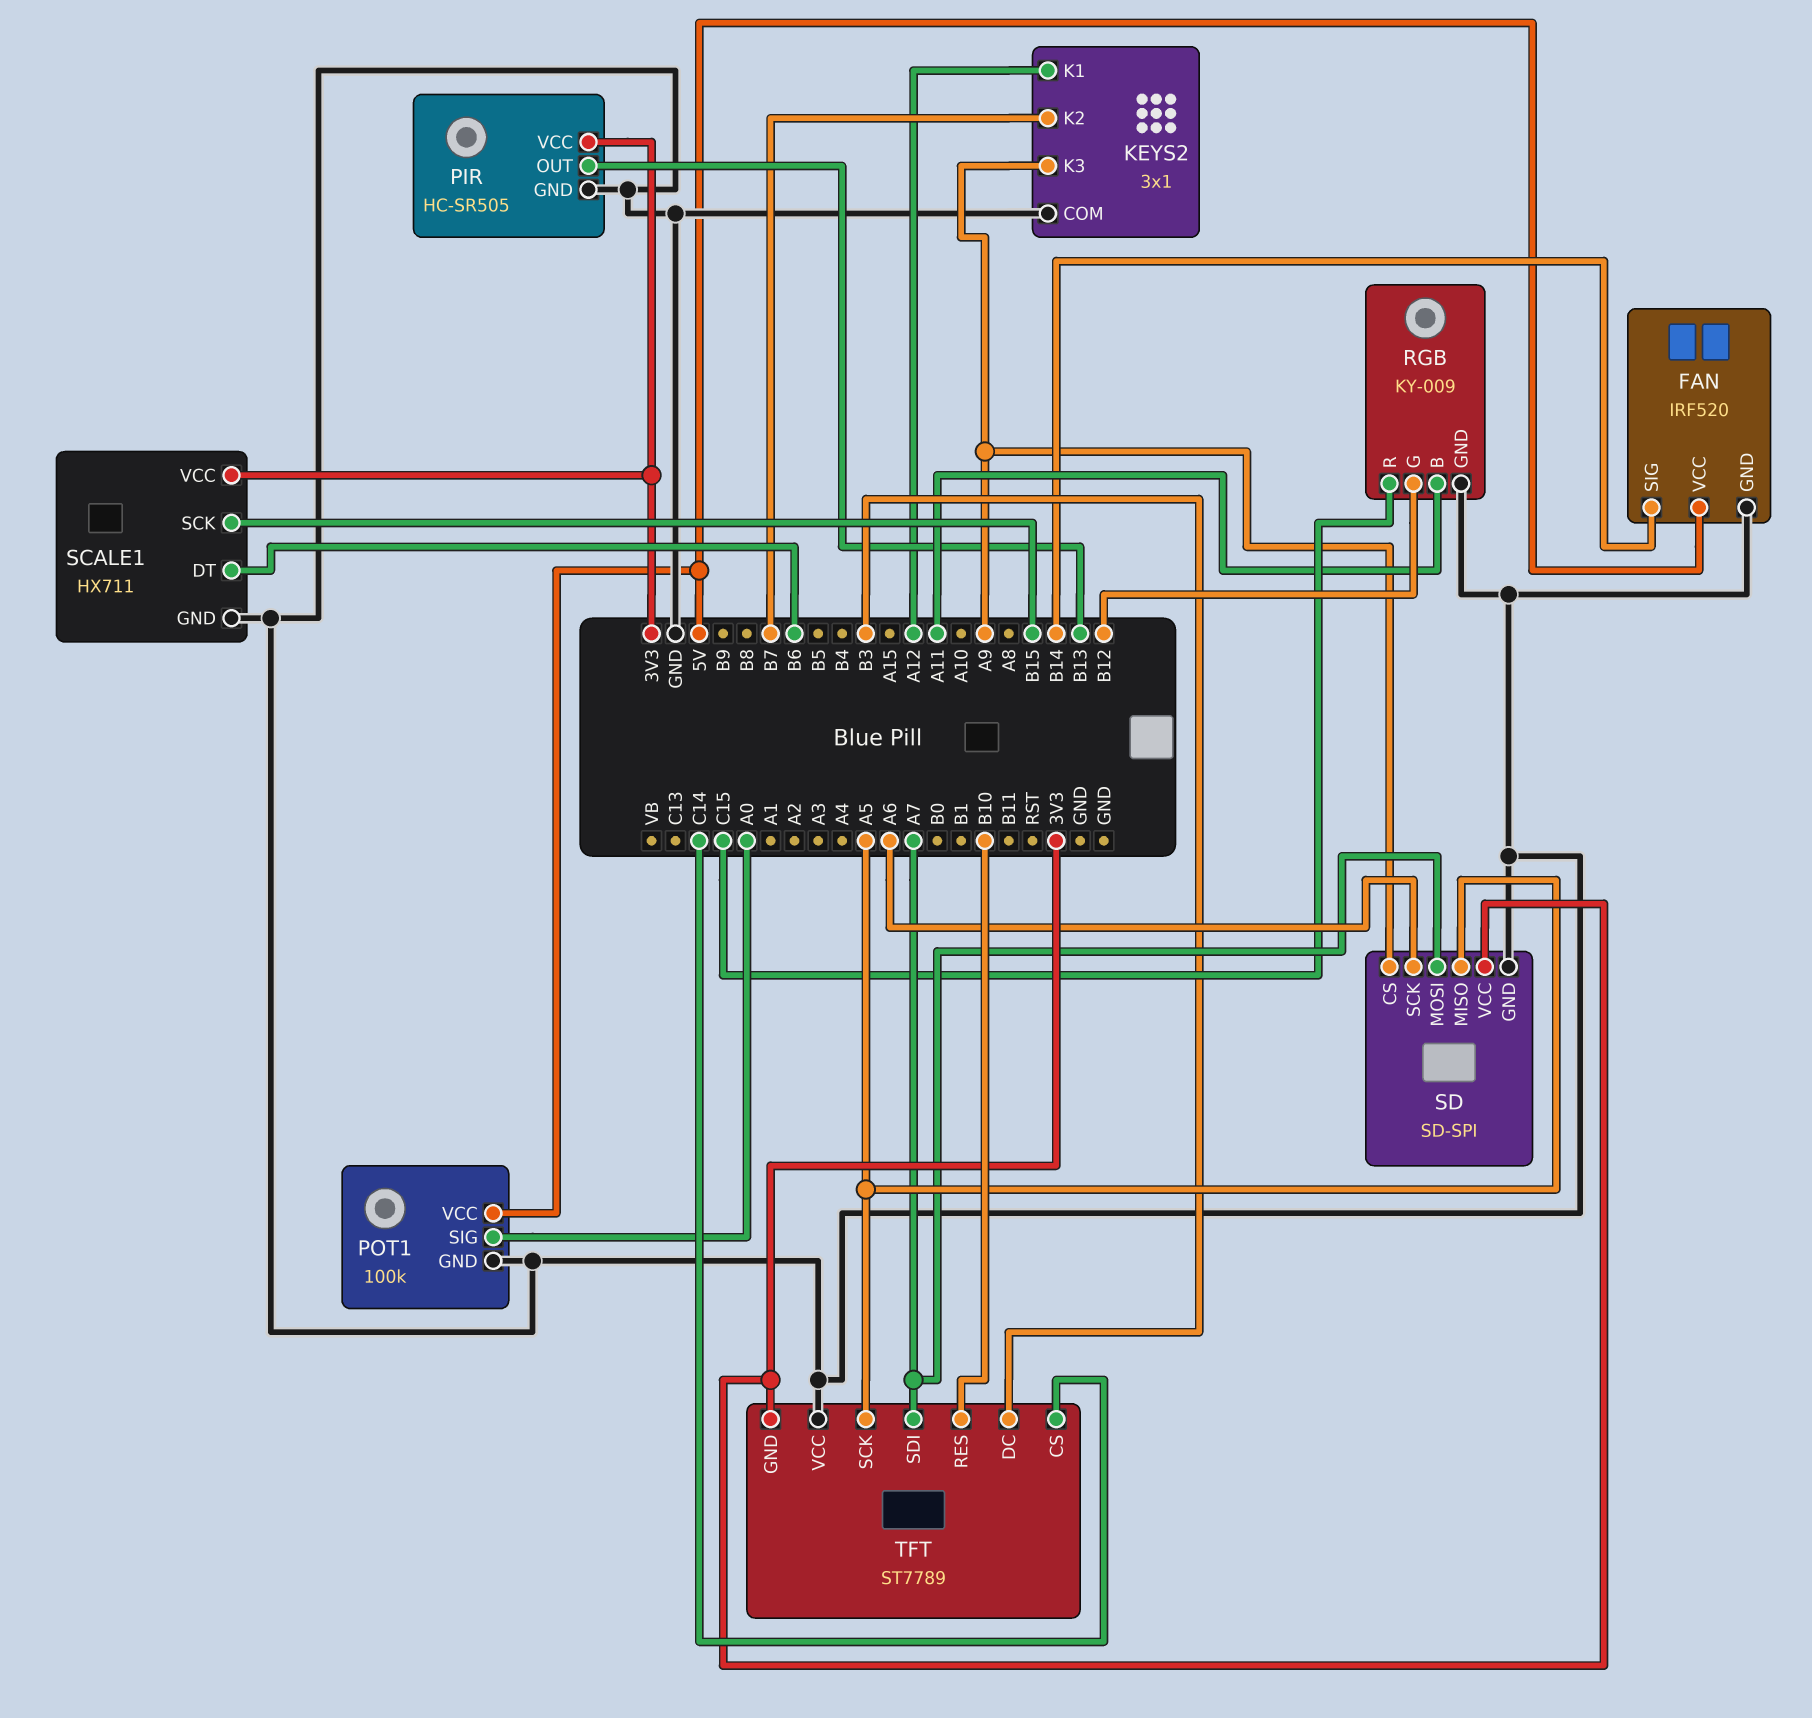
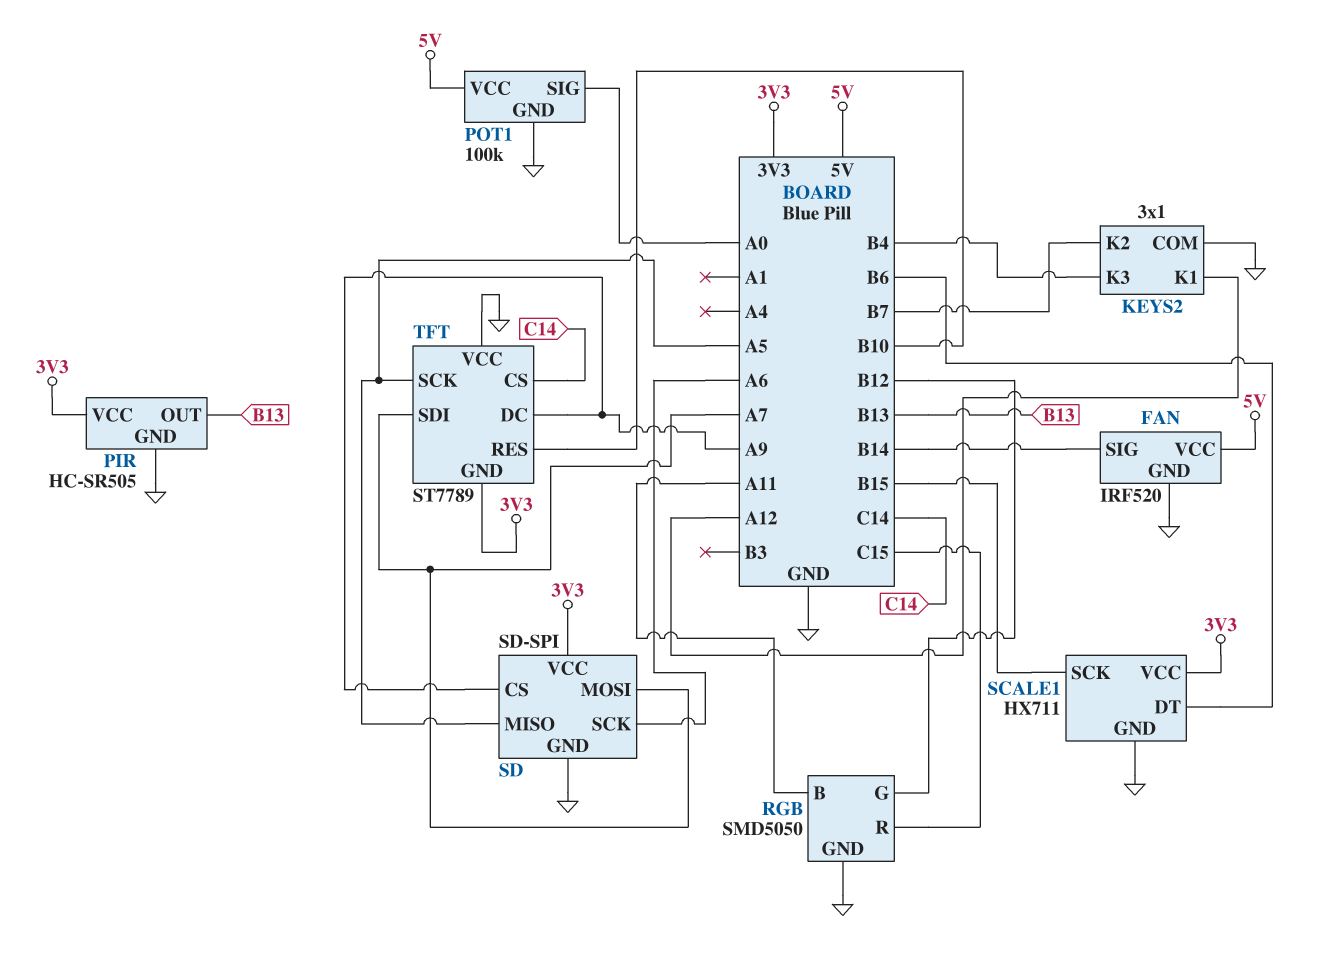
KEYS2 pin K3: A9 -> B4
RGB: KY-009 -> SMD5050
TFT pin DC: B3 -> A9

